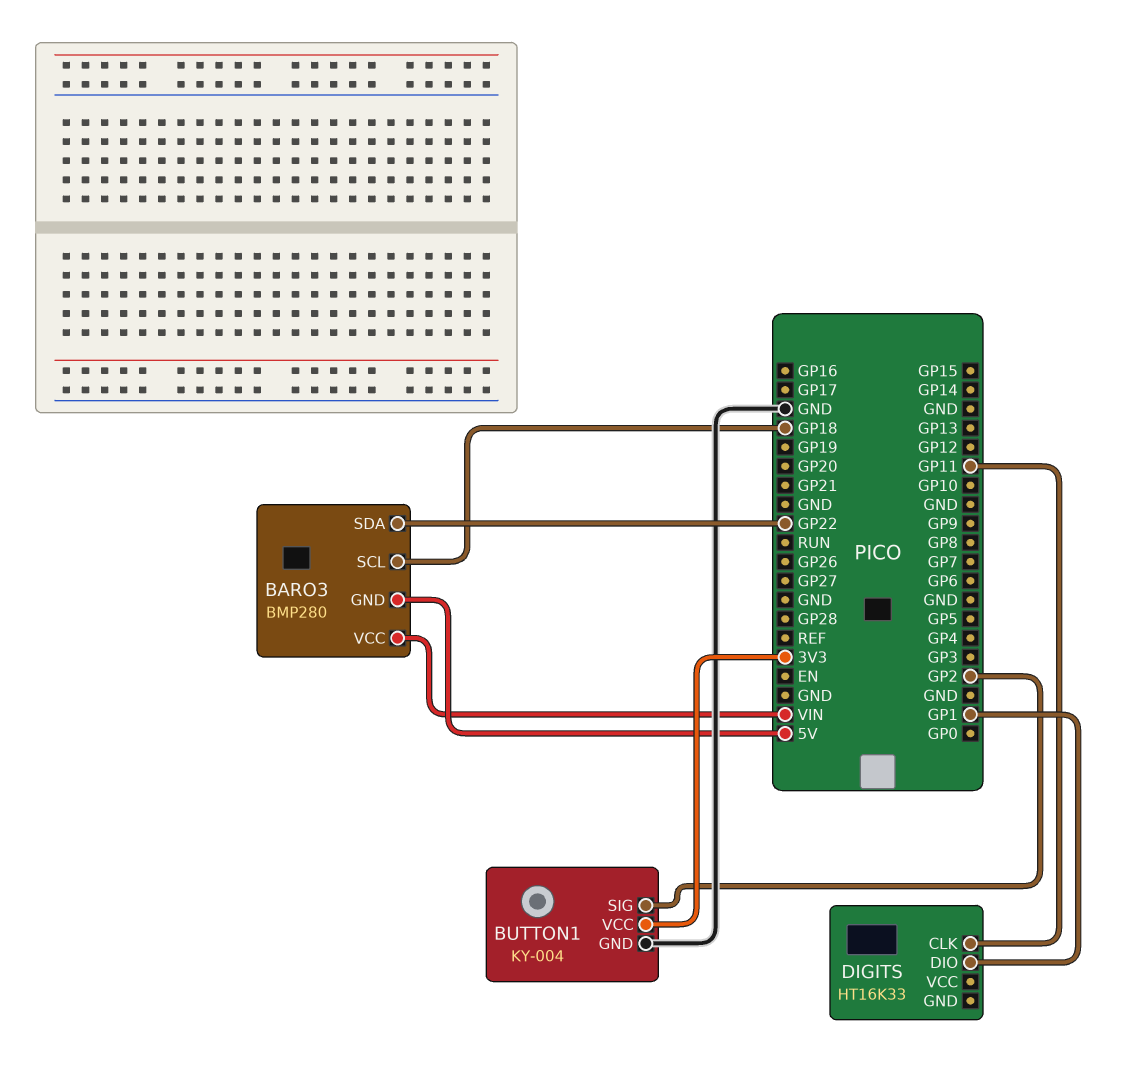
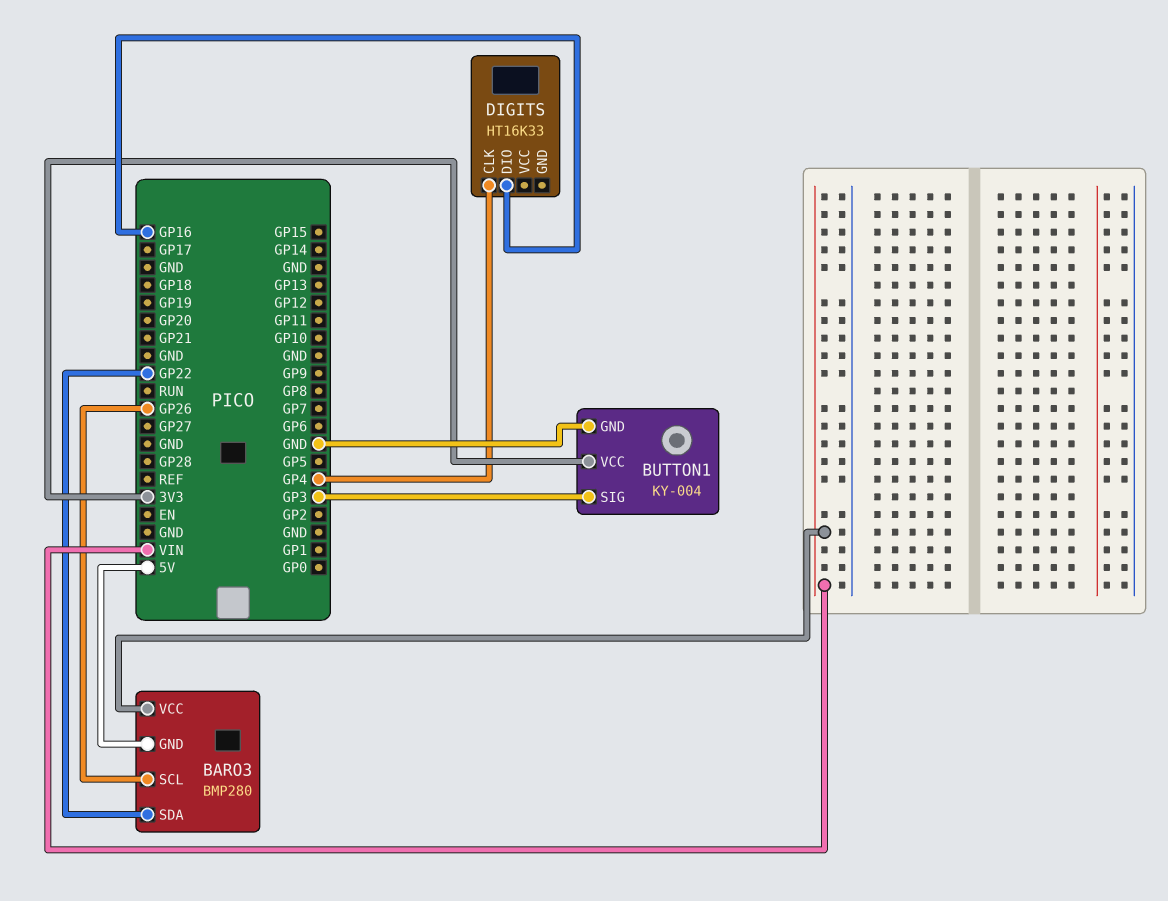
BARO3 pin SCL: GP18 -> GP26
BUTTON1 pin SIG: GP2 -> GP3
DIGITS pin CLK: GP11 -> GP4
DIGITS pin DIO: GP1 -> GP16

